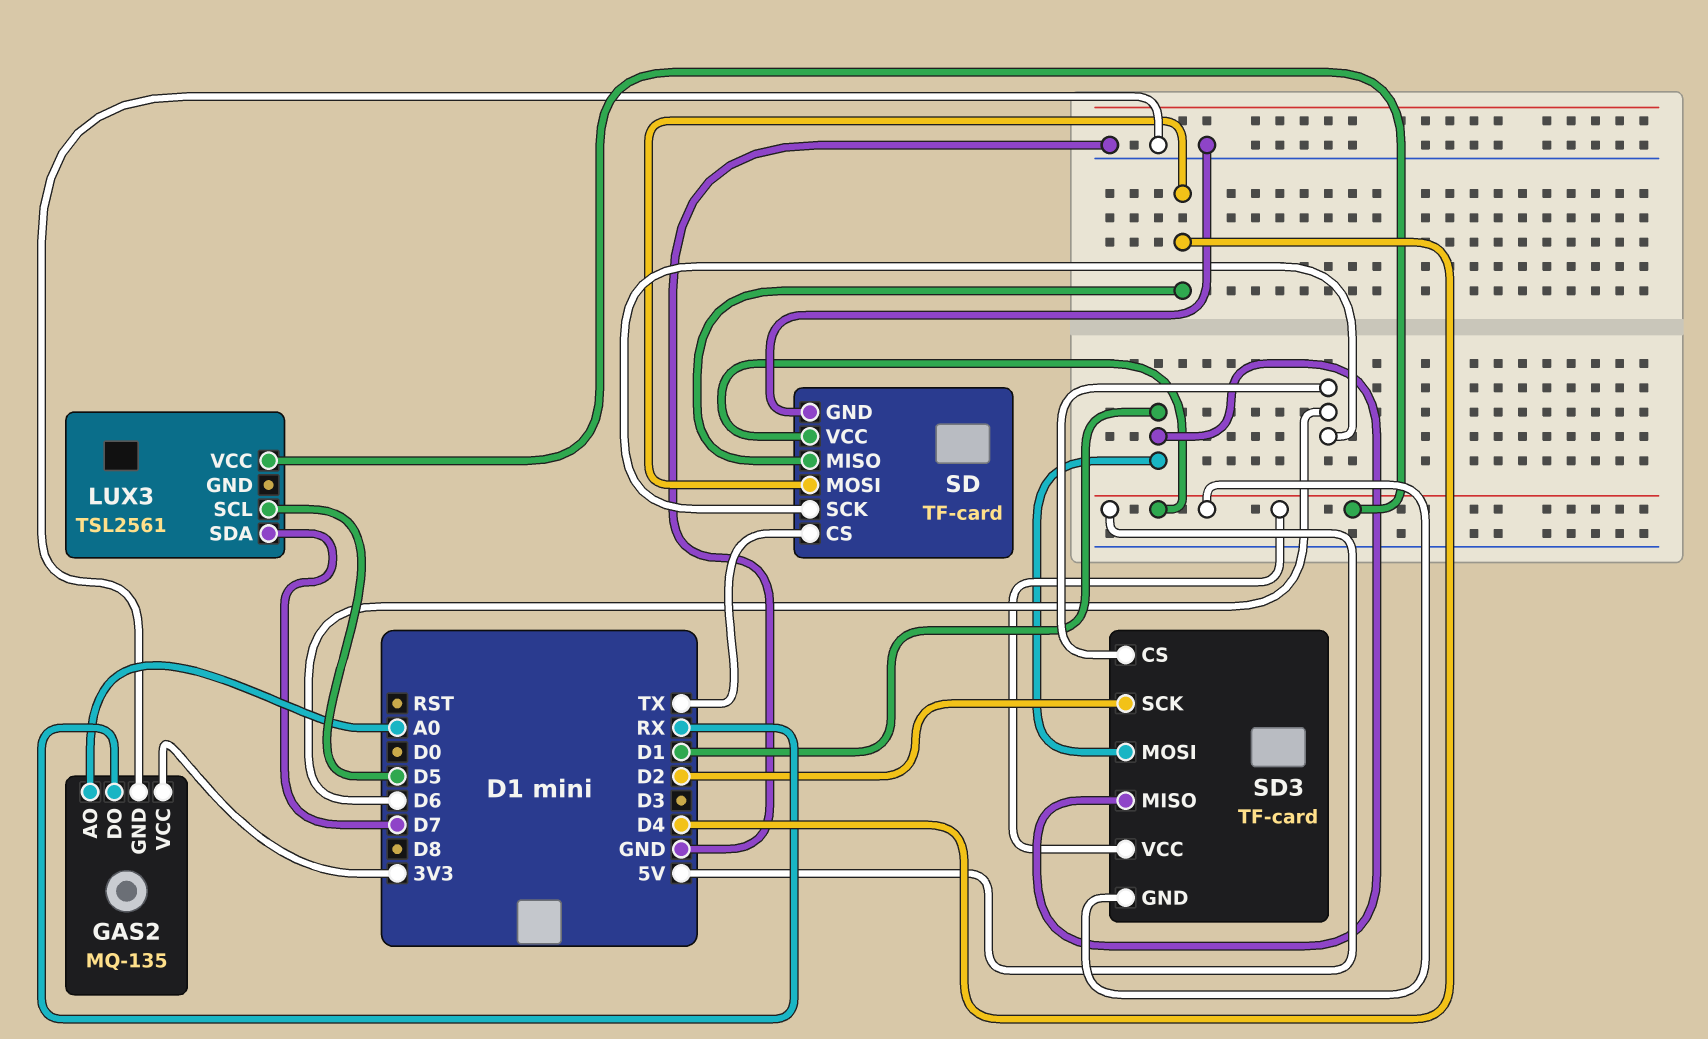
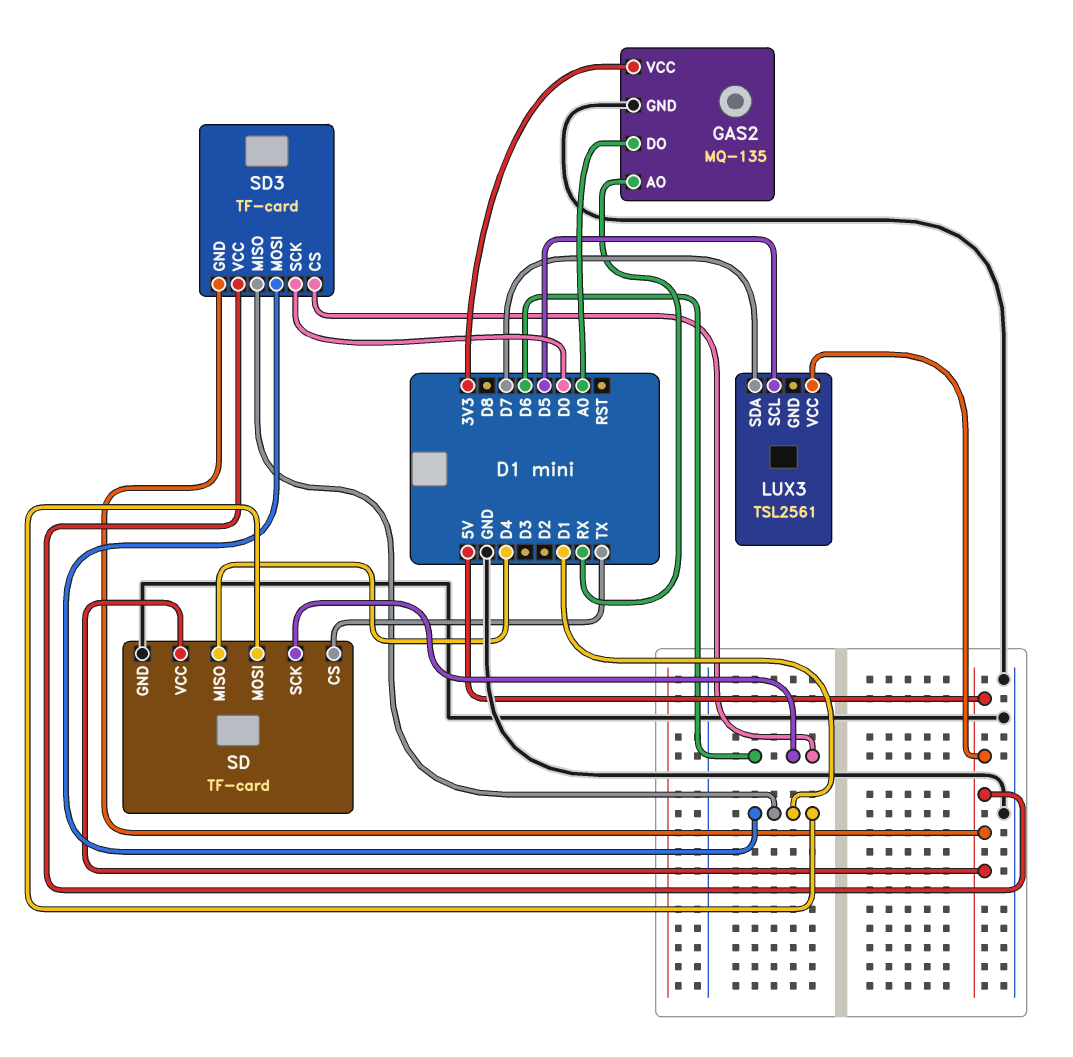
GAS2 pin AO: A0 -> RX
GAS2 pin DO: RX -> A0
SD pin MOSI: D4 -> D1
SD3 pin SCK: D2 -> D0

